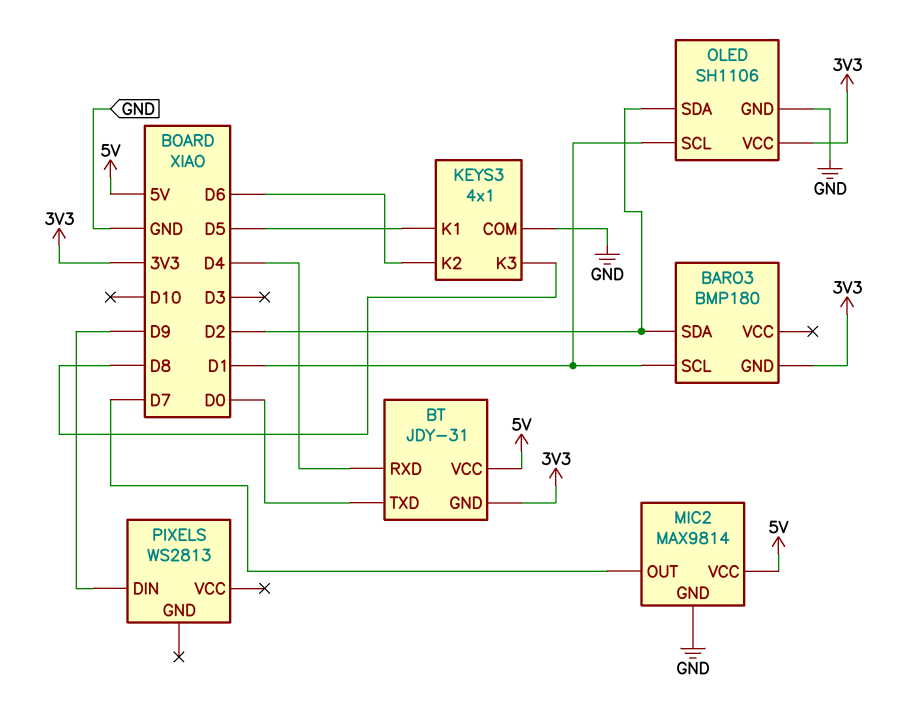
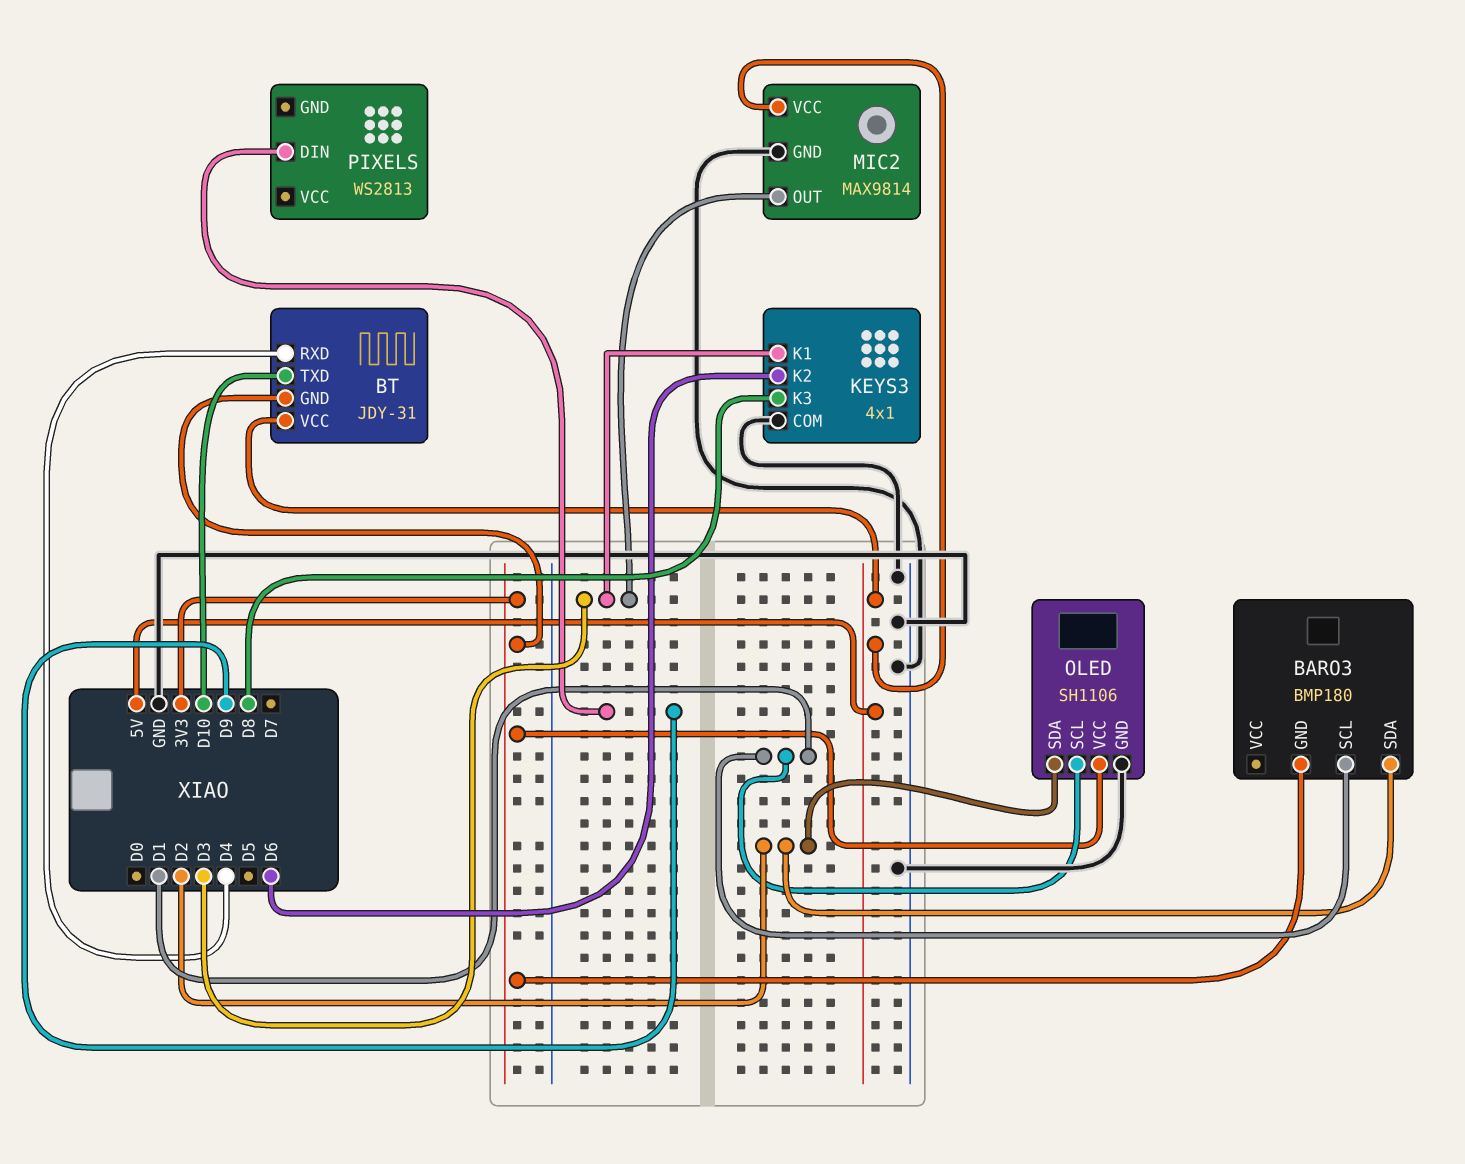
BT pin TXD: D0 -> D10
KEYS3 pin K1: D5 -> D3
MIC2 pin OUT: D7 -> D3

